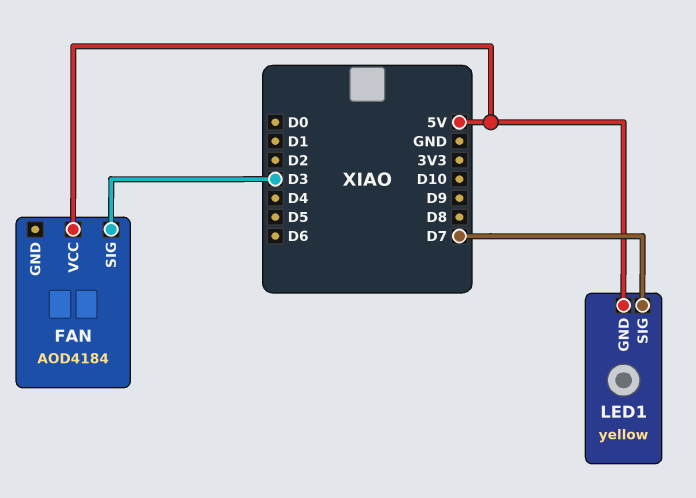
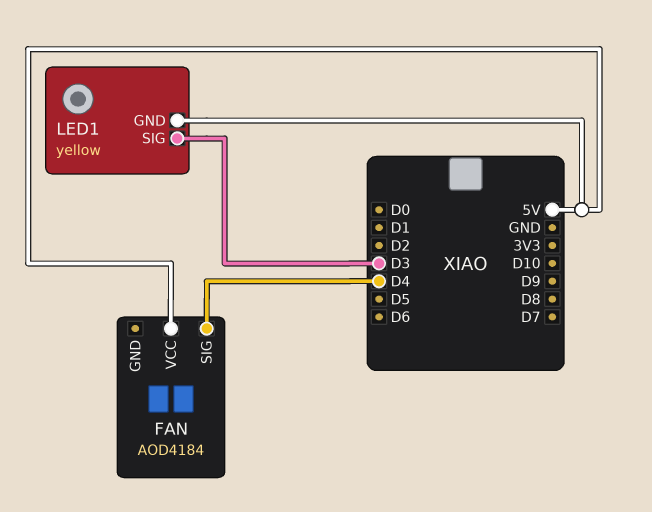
FAN pin SIG: D3 -> D4
LED1 pin SIG: D7 -> D3

